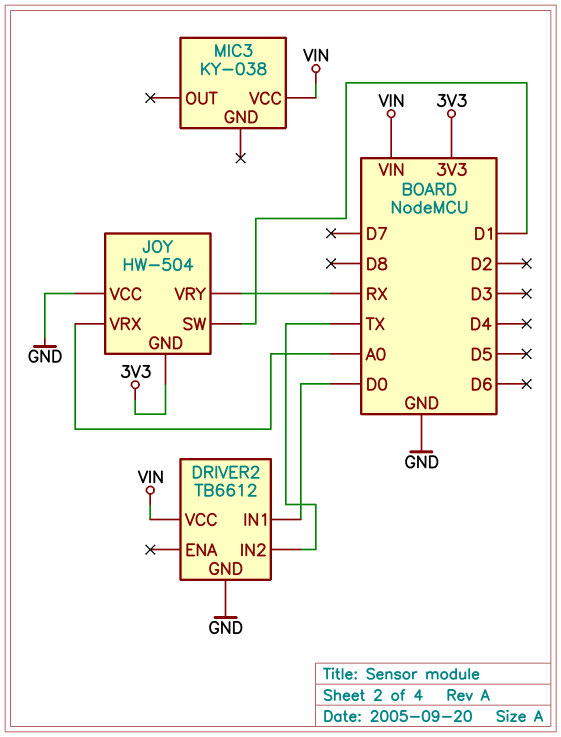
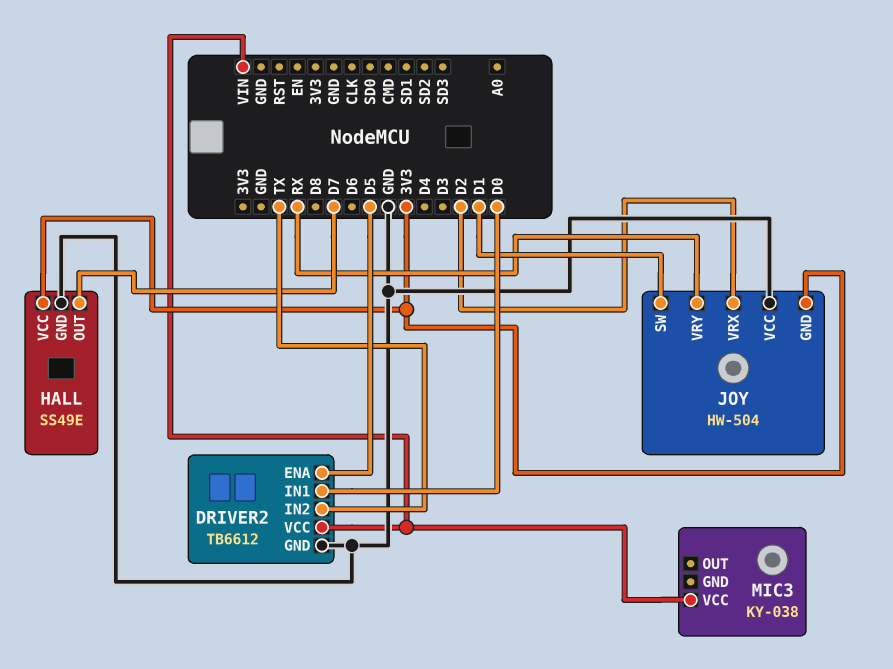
DRIVER2 pin ENA: none -> D5
HALL: none -> SS49E
HALL pin GND: none -> GND
HALL pin OUT: none -> D7
HALL pin VCC: none -> 3V3
JOY pin VRX: A0 -> D2

